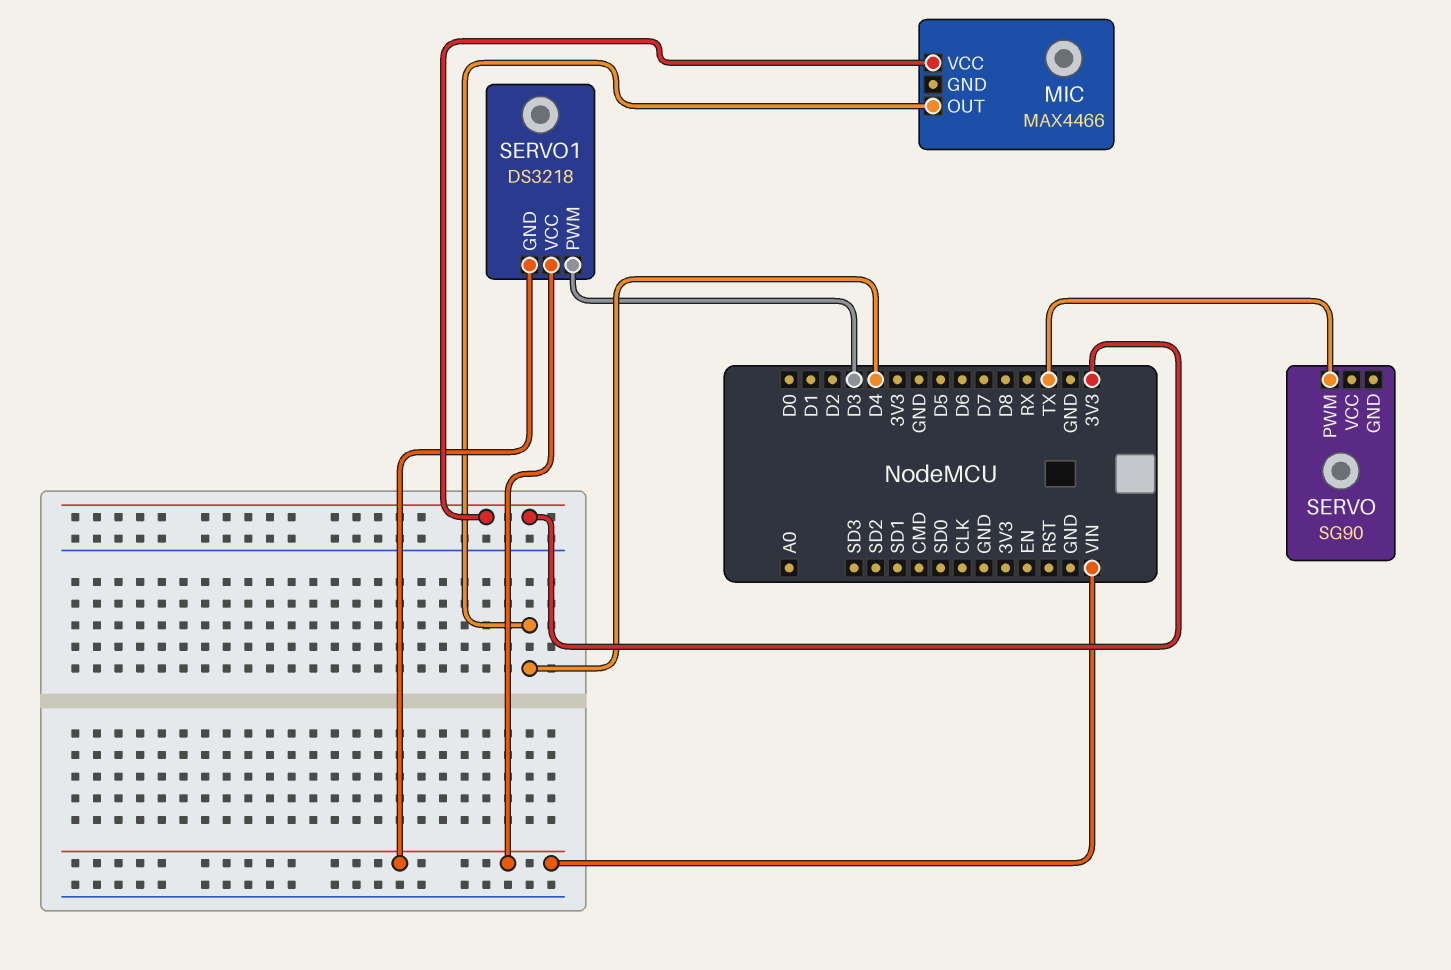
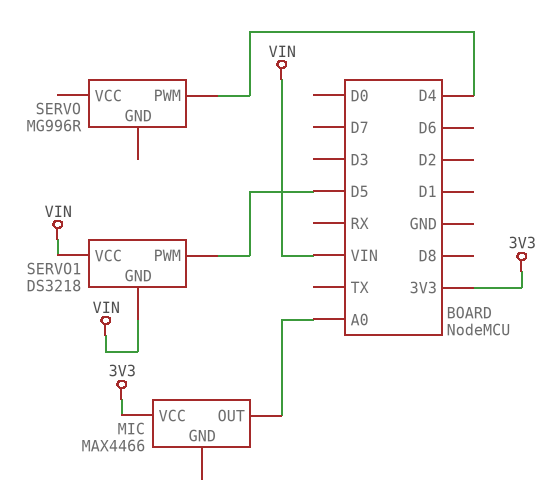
MIC pin OUT: D4 -> A0
SERVO: SG90 -> MG996R
SERVO pin PWM: TX -> D4
SERVO1 pin PWM: D3 -> D5

